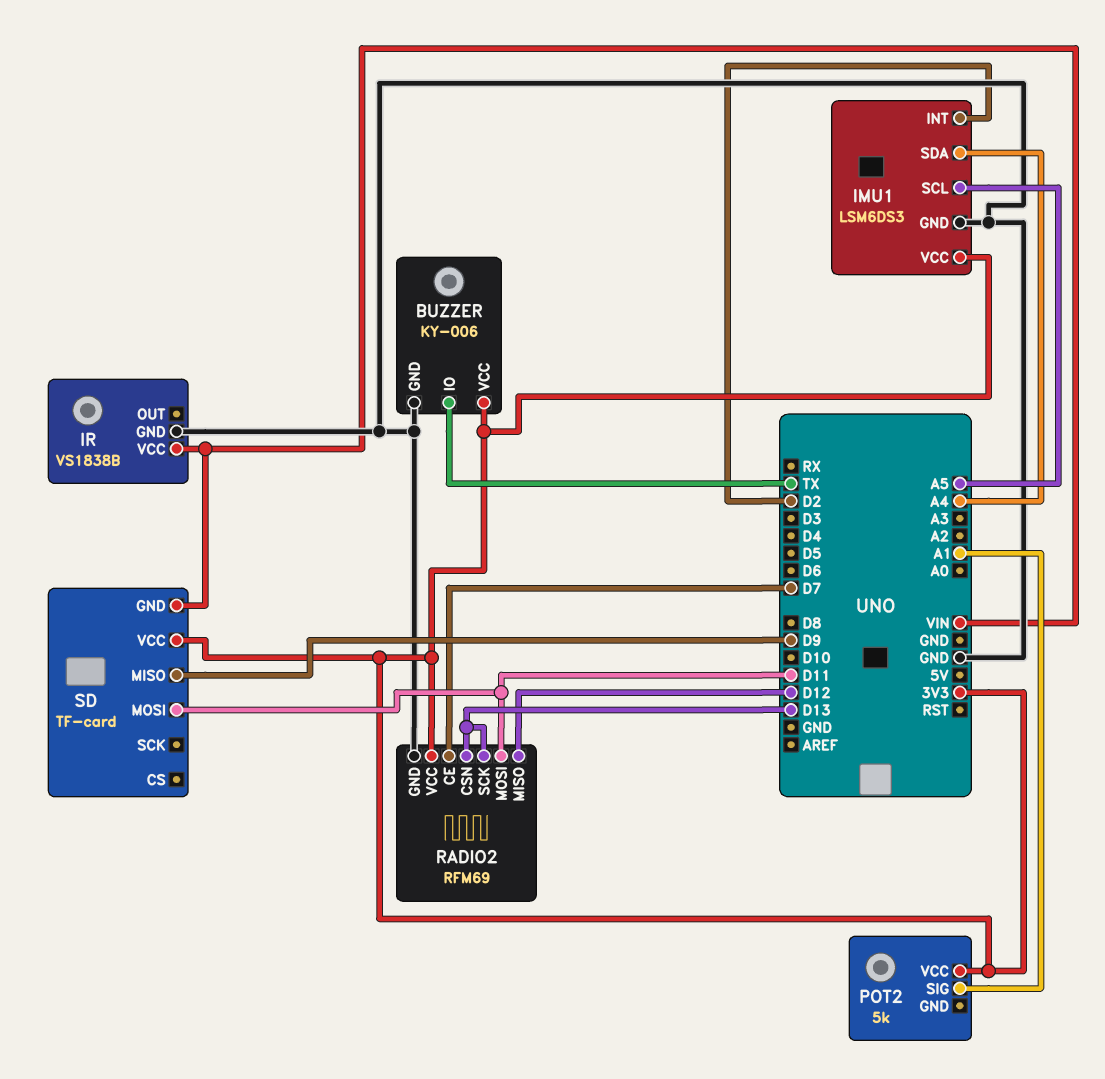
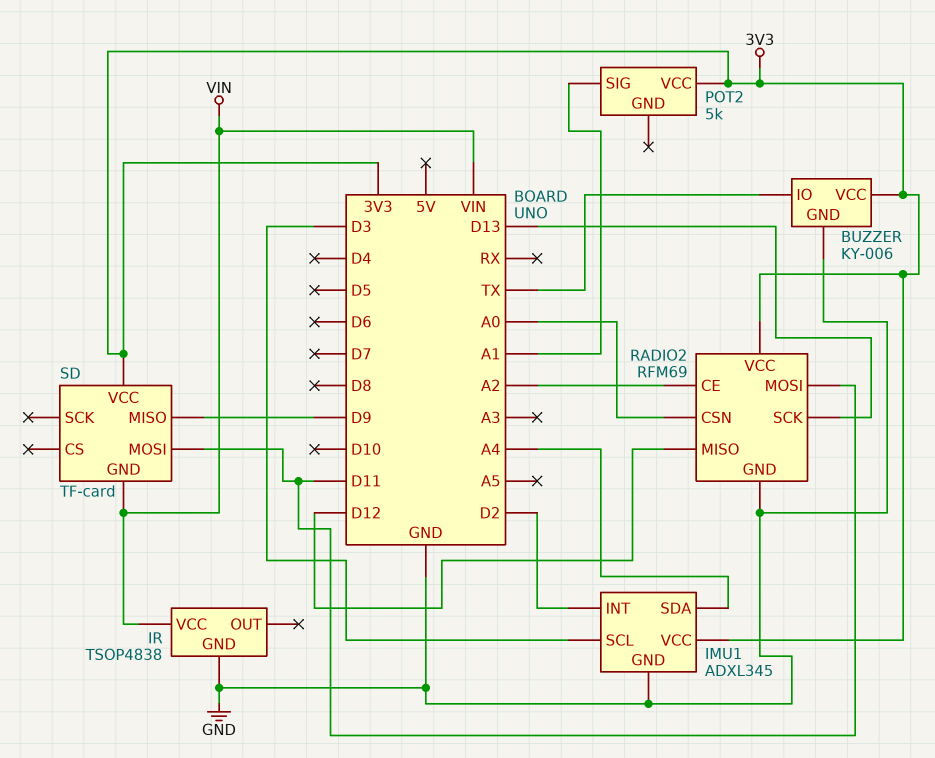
IMU1: LSM6DS3 -> ADXL345
IMU1 pin SCL: A5 -> D3
IR: VS1838B -> TSOP4838
RADIO2 pin CE: D7 -> A2
RADIO2 pin CSN: D13 -> A0

